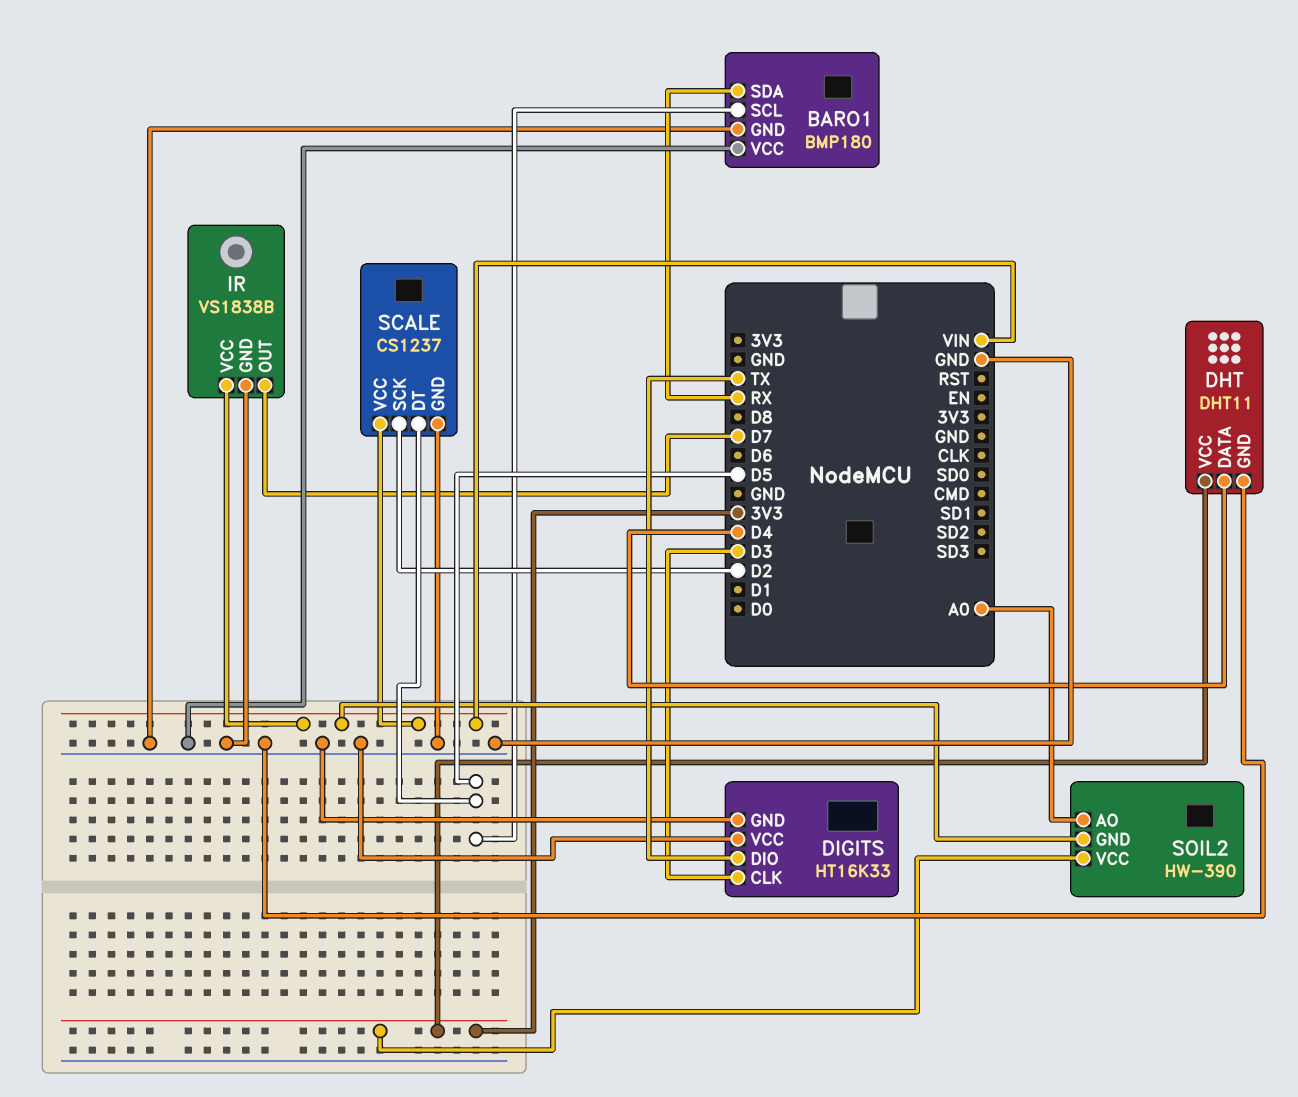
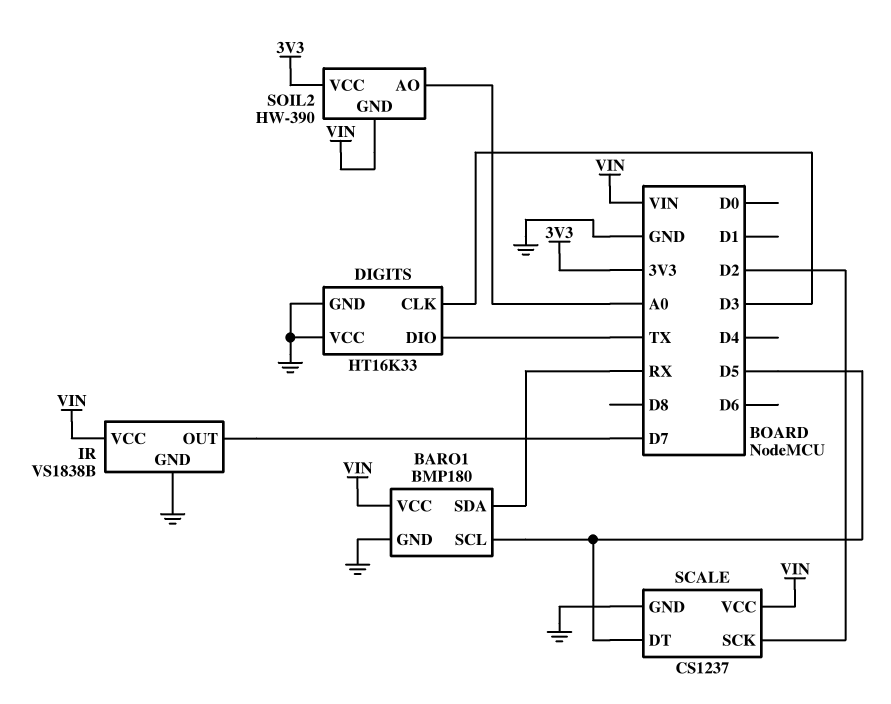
BARO1 pin VCC: GND -> VIN
DHT: DHT11 -> none
DHT pin DATA: D4 -> none
DHT pin GND: GND -> none
DHT pin VCC: 3V3 -> none

